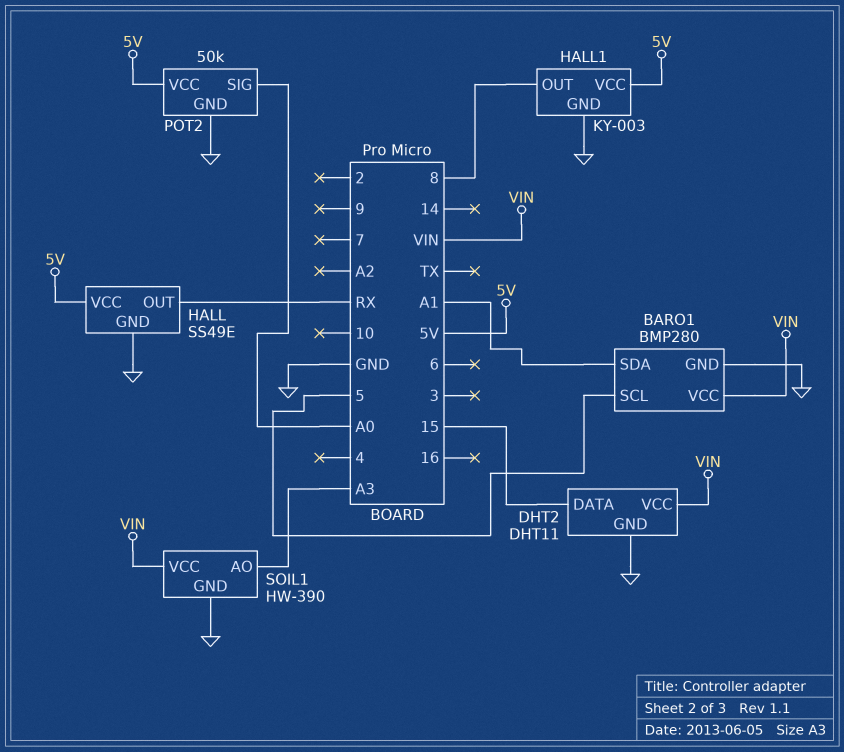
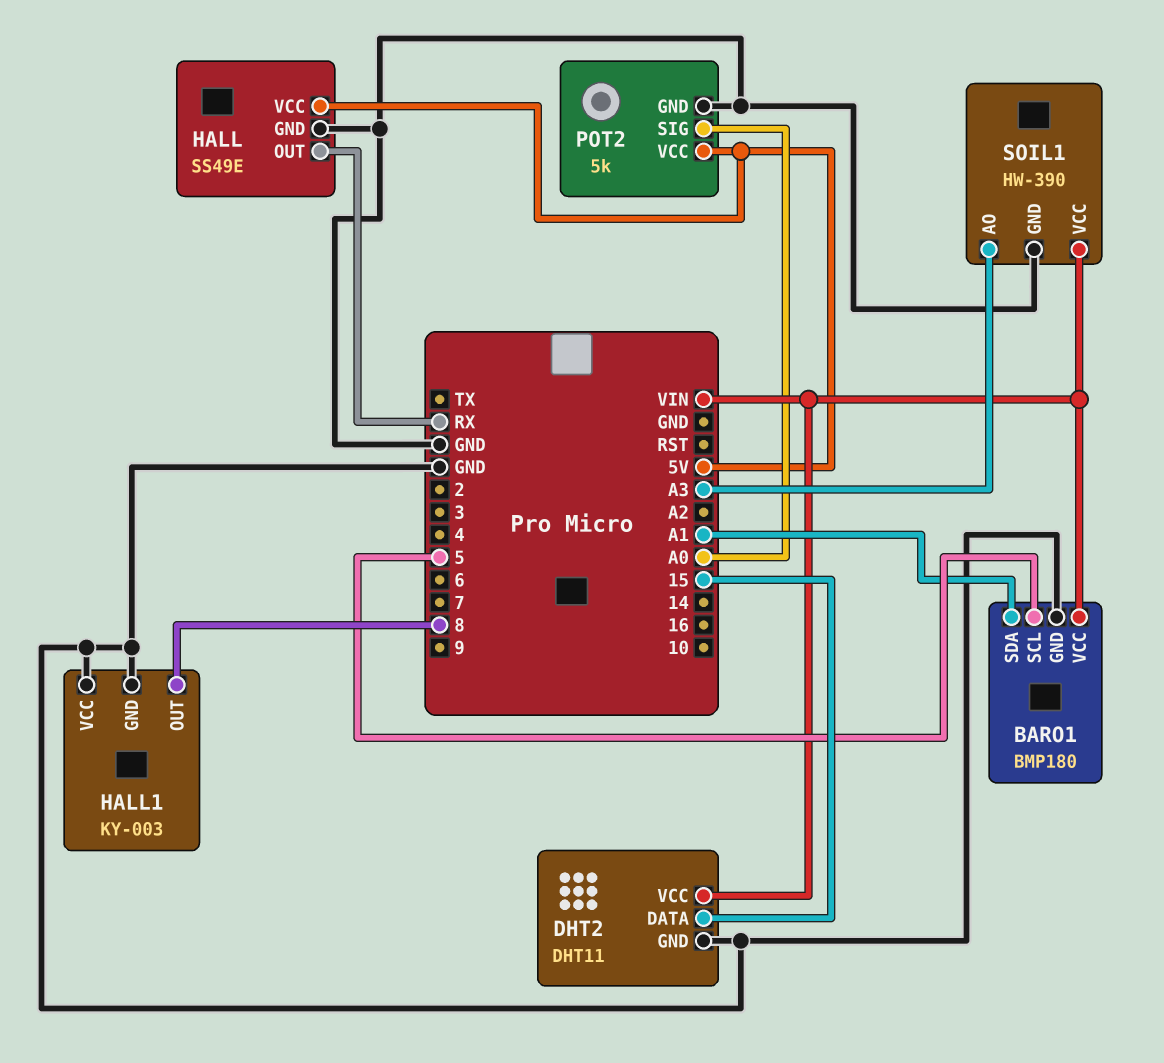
BARO1: BMP280 -> BMP180
HALL1 pin VCC: 5V -> GND
POT2: 50k -> 5k

